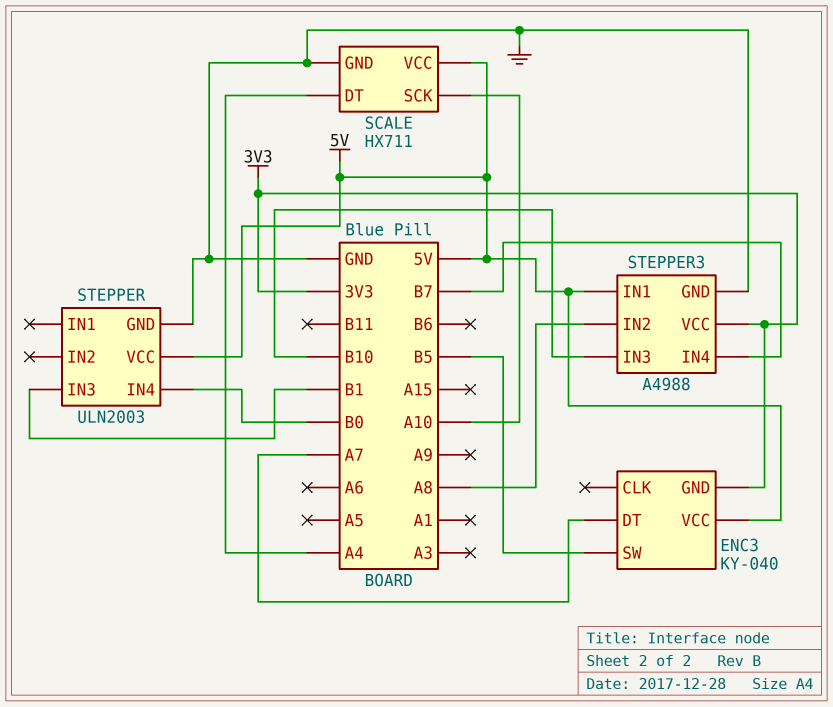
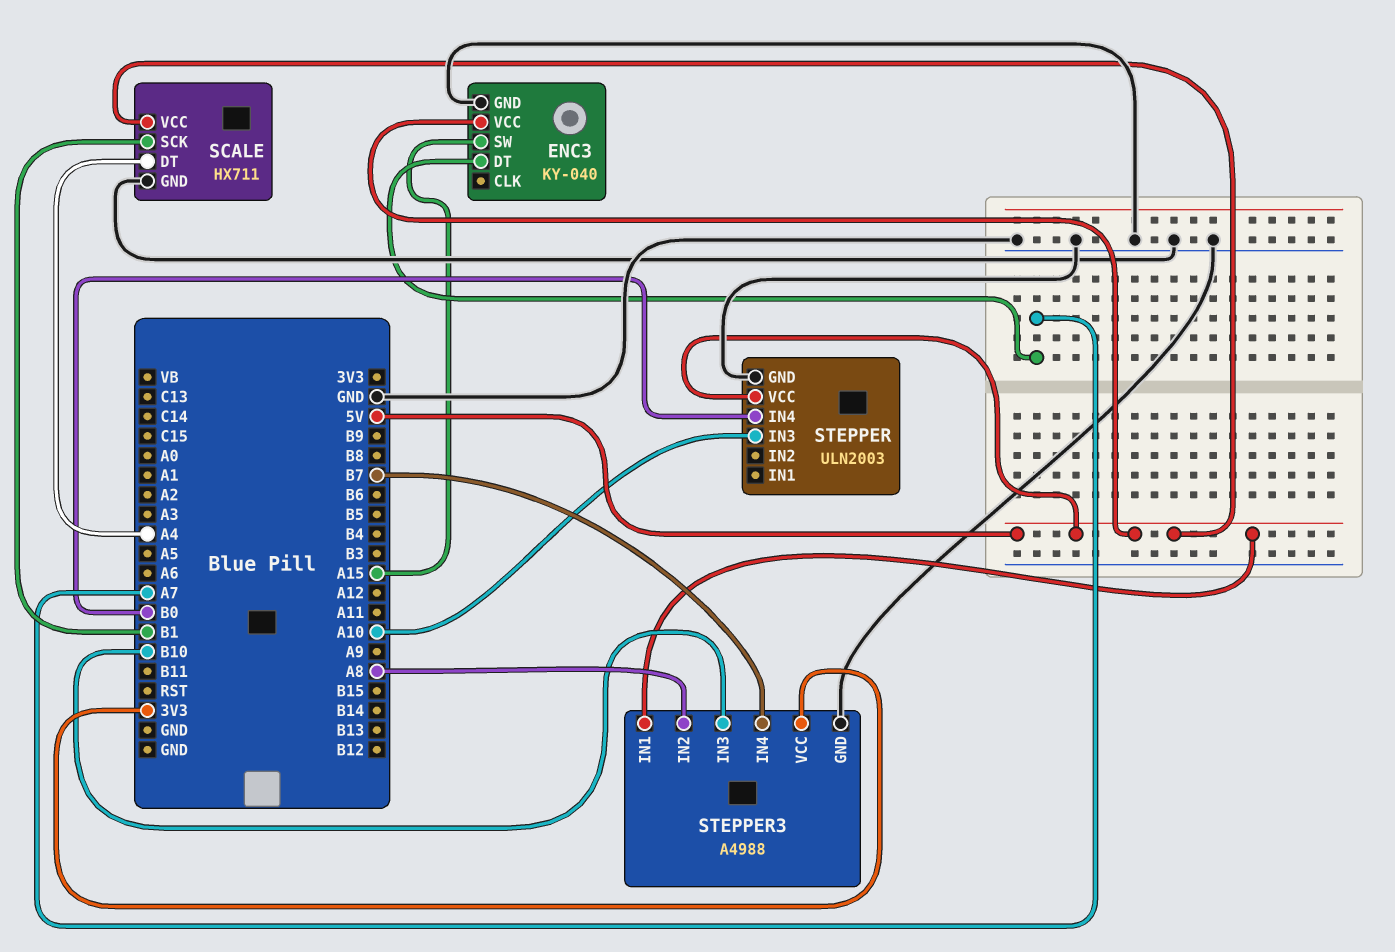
ENC3 pin GND: 3V3 -> GND
ENC3 pin SW: B5 -> A15
SCALE pin SCK: A10 -> B1
STEPPER pin IN3: B1 -> A10

